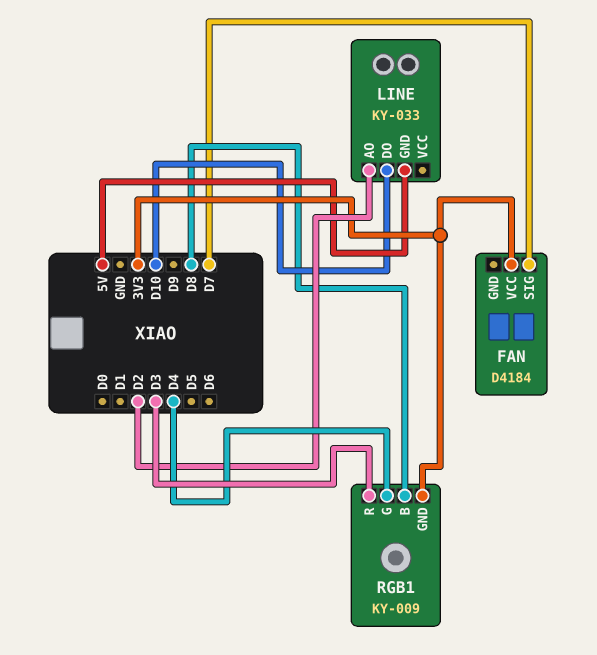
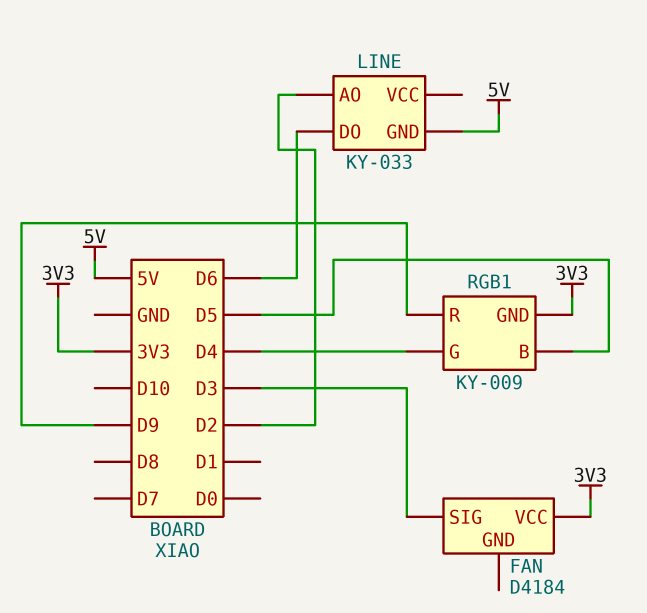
FAN pin SIG: D7 -> D3
LINE pin DO: D10 -> D6
RGB1 pin B: D8 -> D5
RGB1 pin R: D3 -> D9

